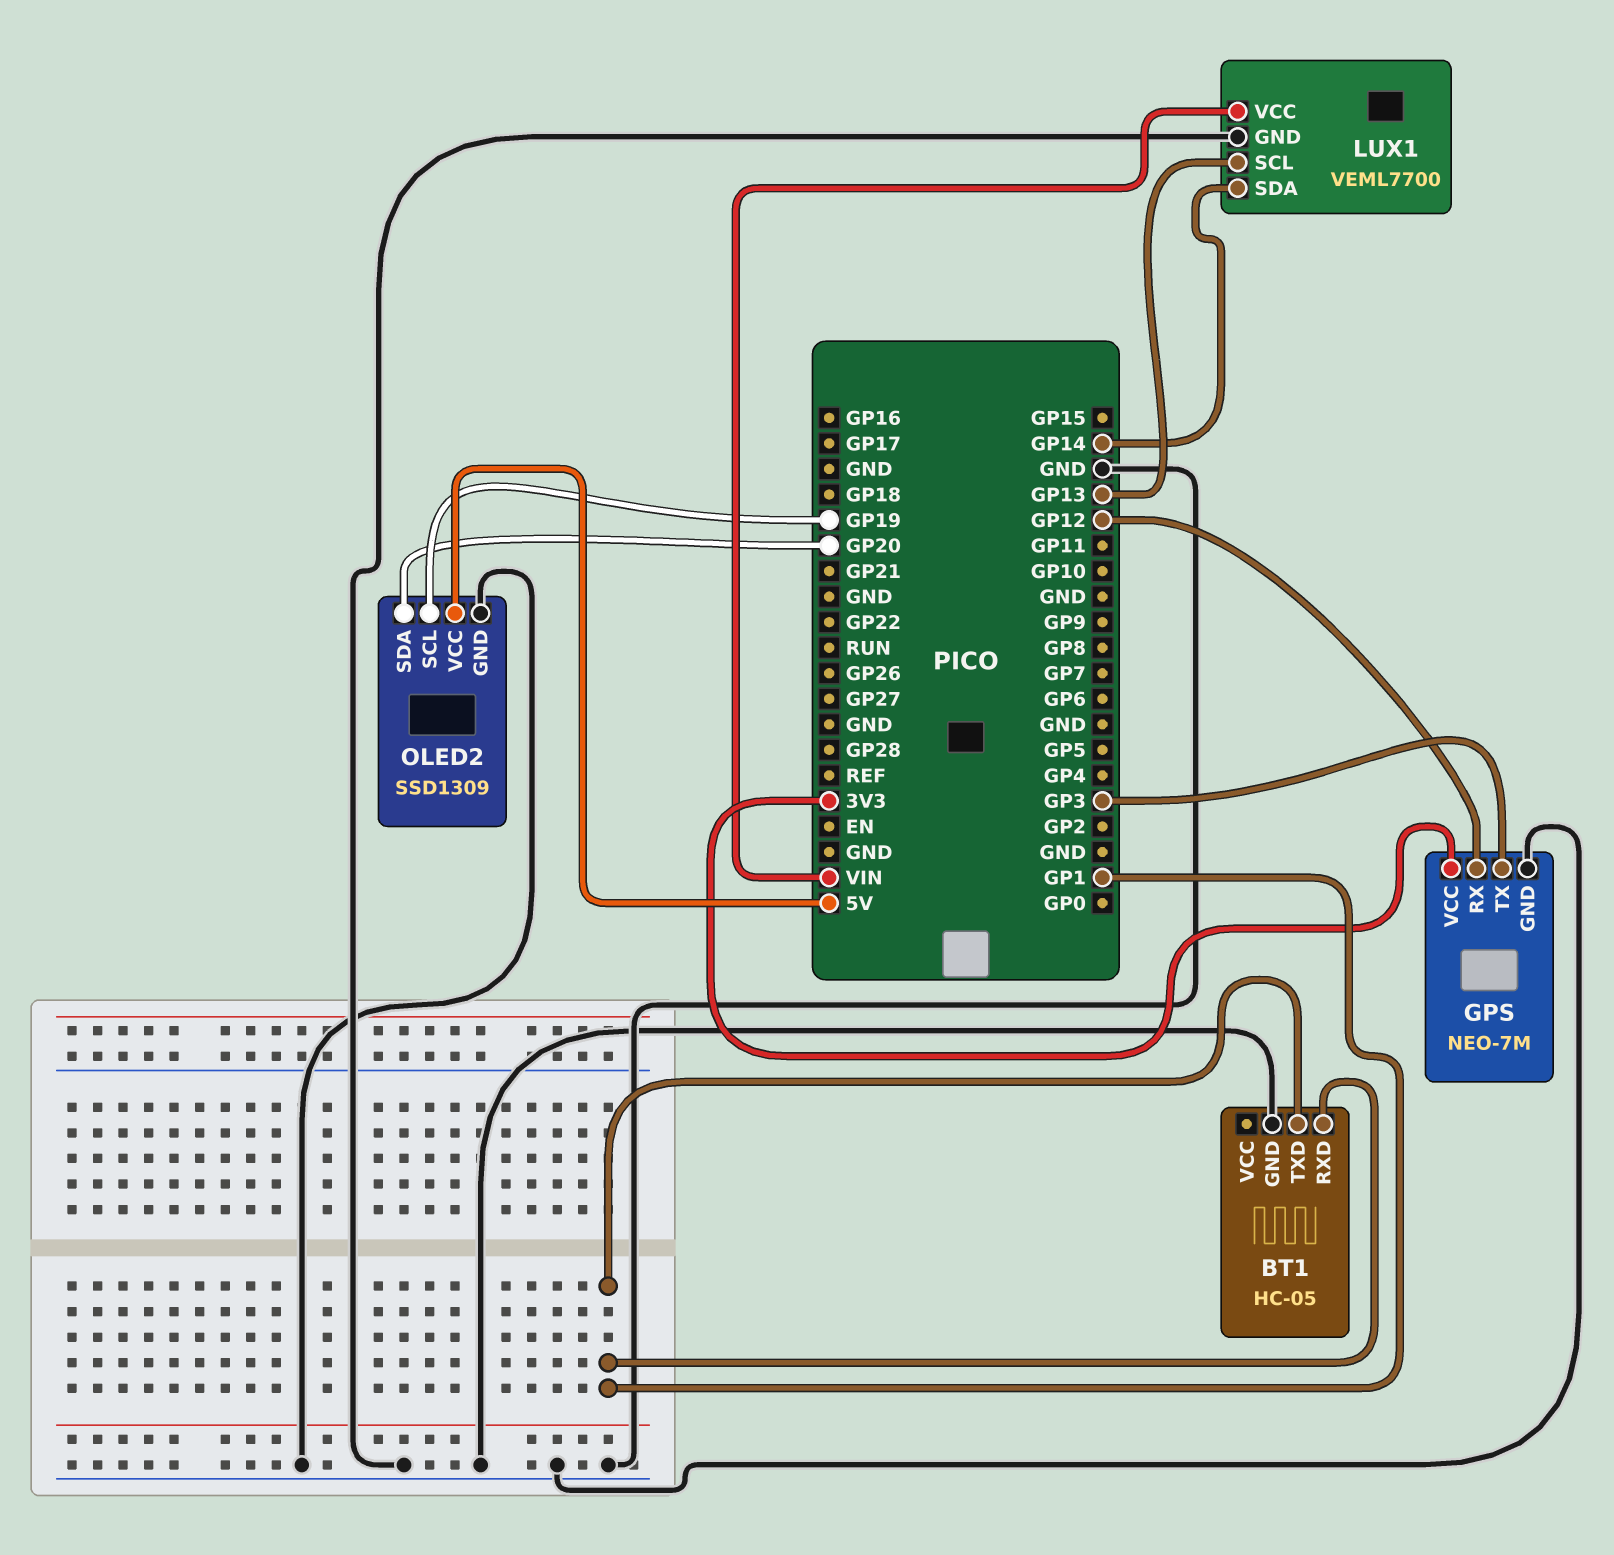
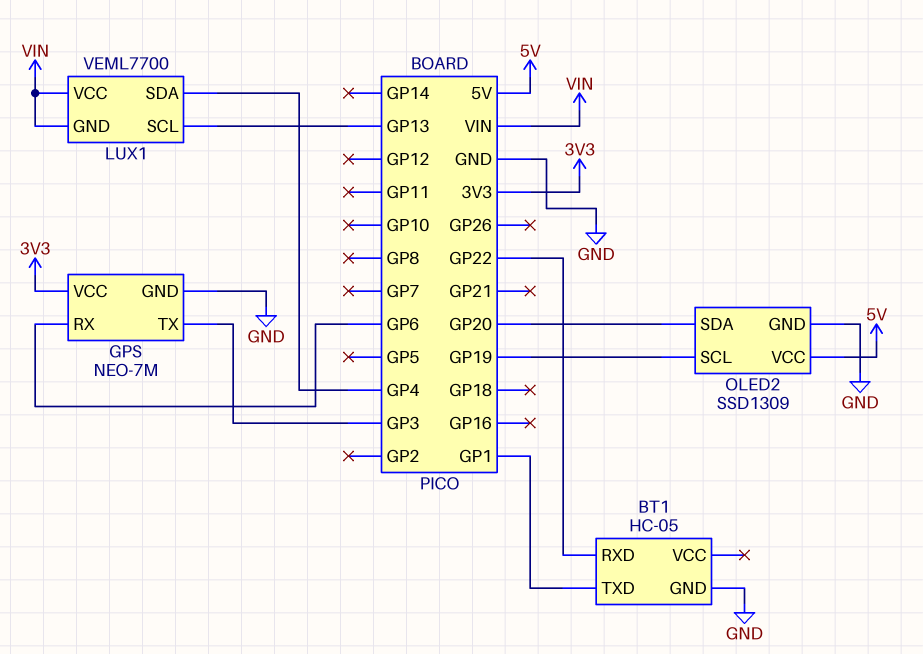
BT1 pin RXD: GP1 -> GP22
GPS pin RX: GP12 -> GP6
LUX1 pin GND: GND -> VIN
LUX1 pin SDA: GP14 -> GP4

